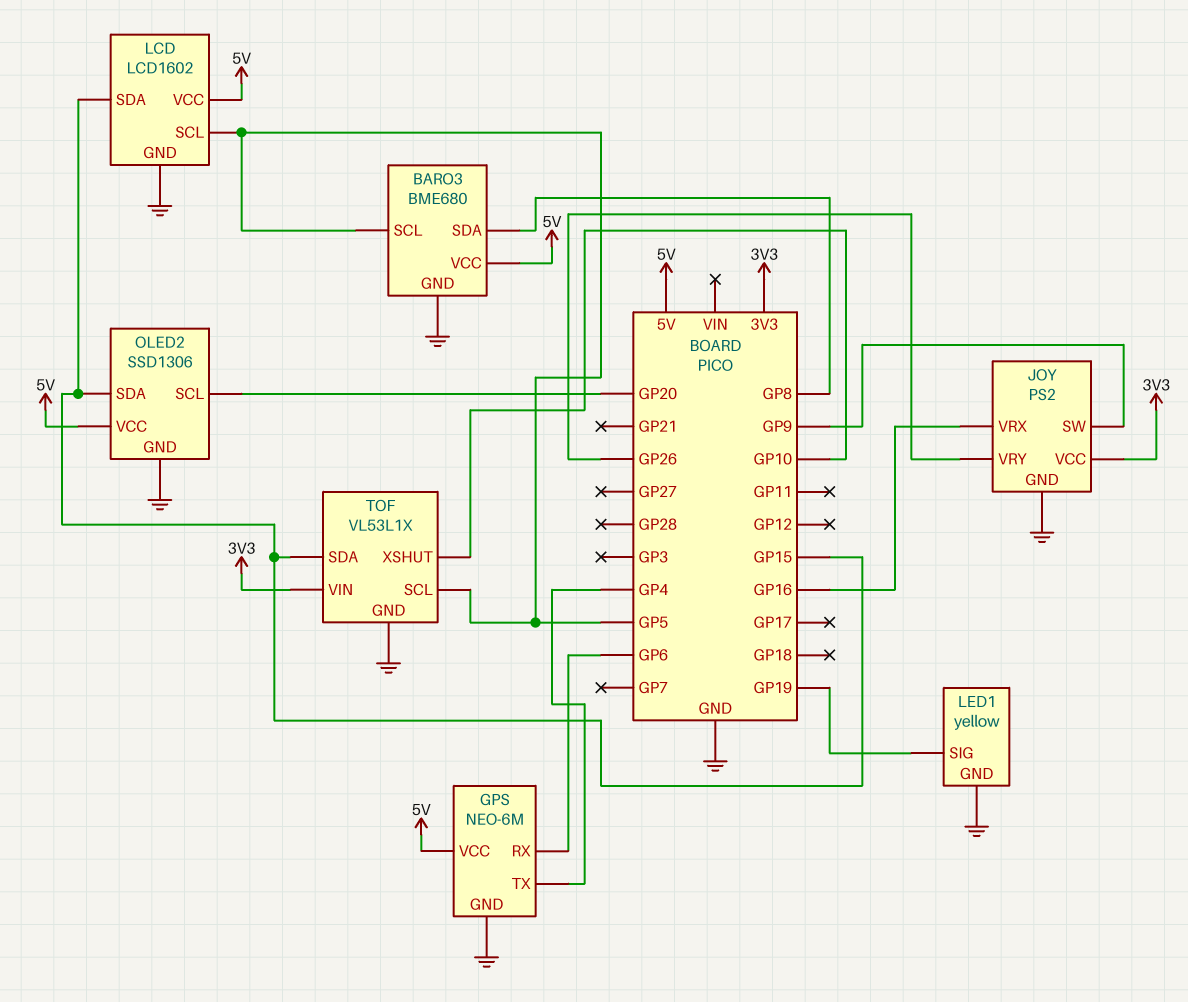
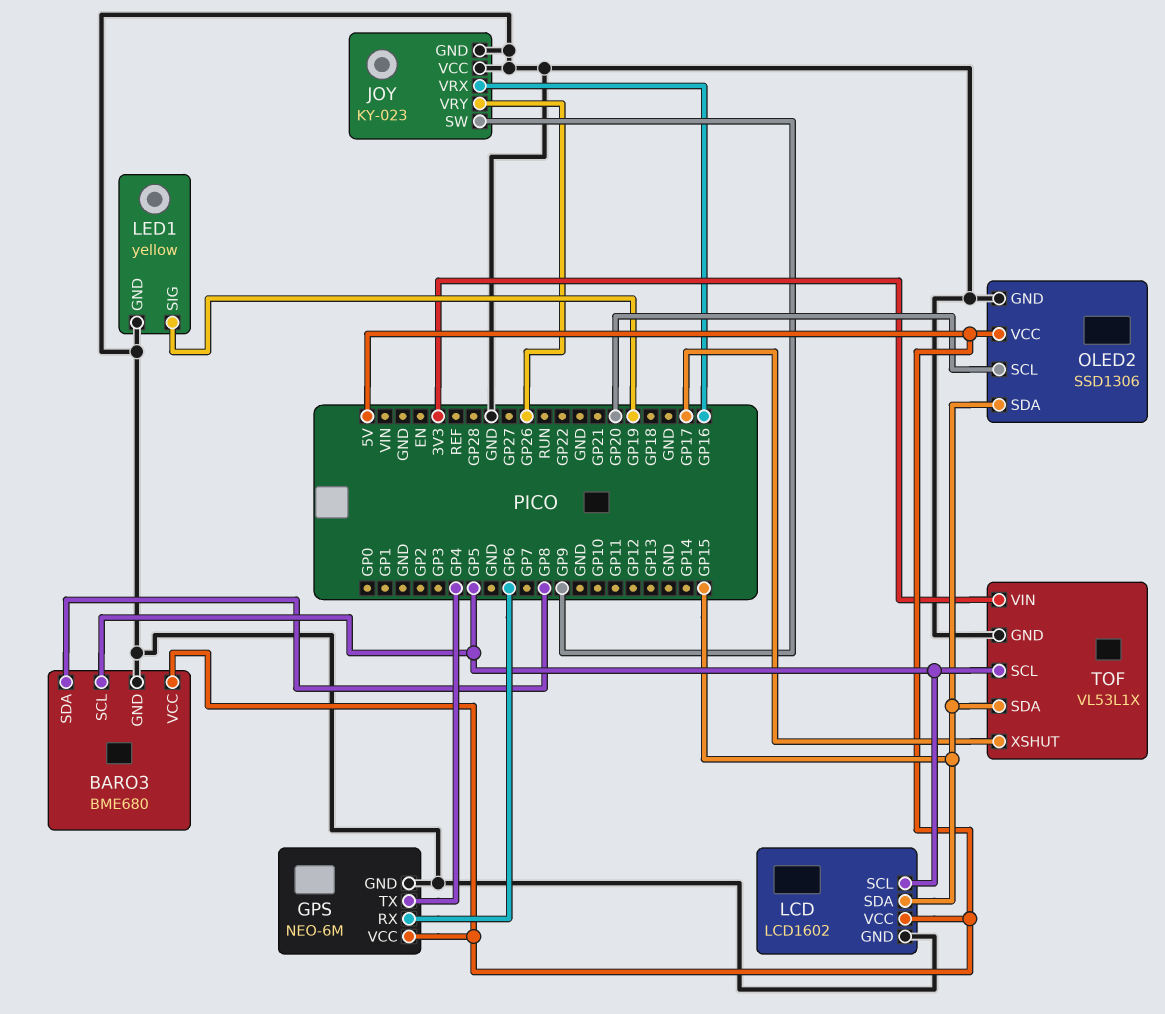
JOY: PS2 -> KY-023
JOY pin VCC: 3V3 -> GND
TOF pin XSHUT: GP10 -> GP17

